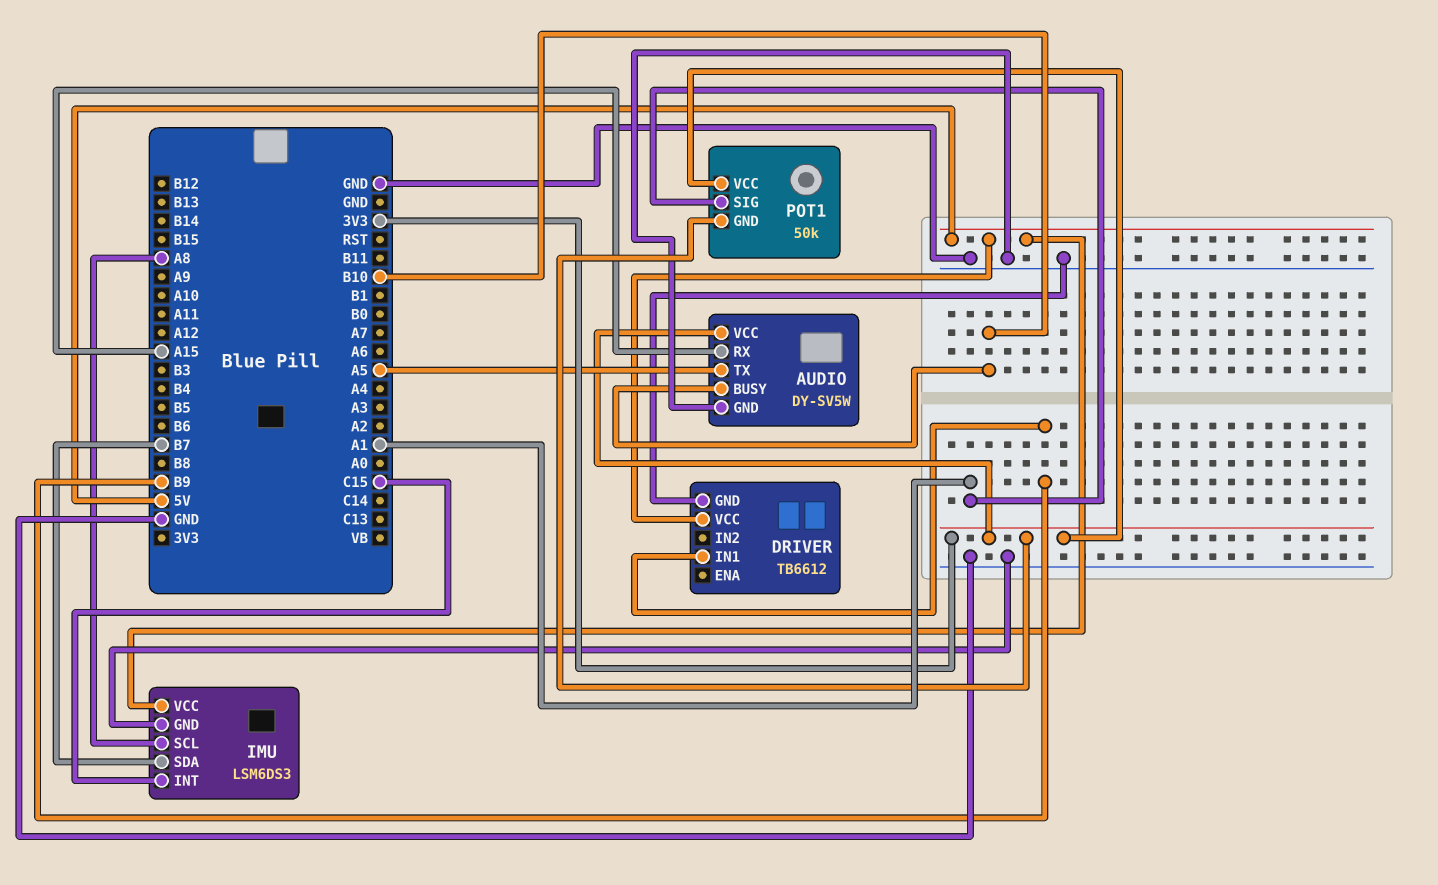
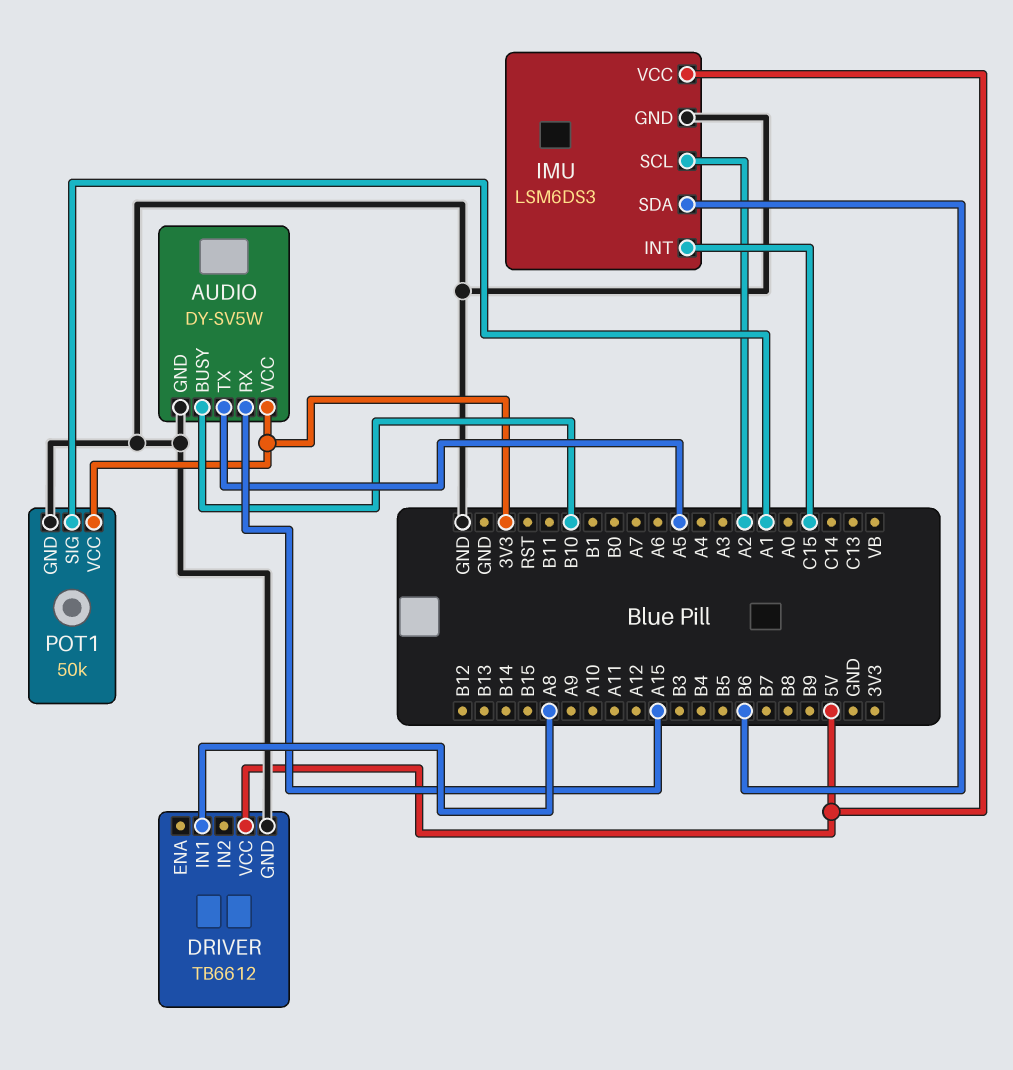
DRIVER pin IN1: B9 -> A8
IMU pin SCL: A8 -> A2
IMU pin SDA: B7 -> B6
POT1 pin GND: 3V3 -> GND

